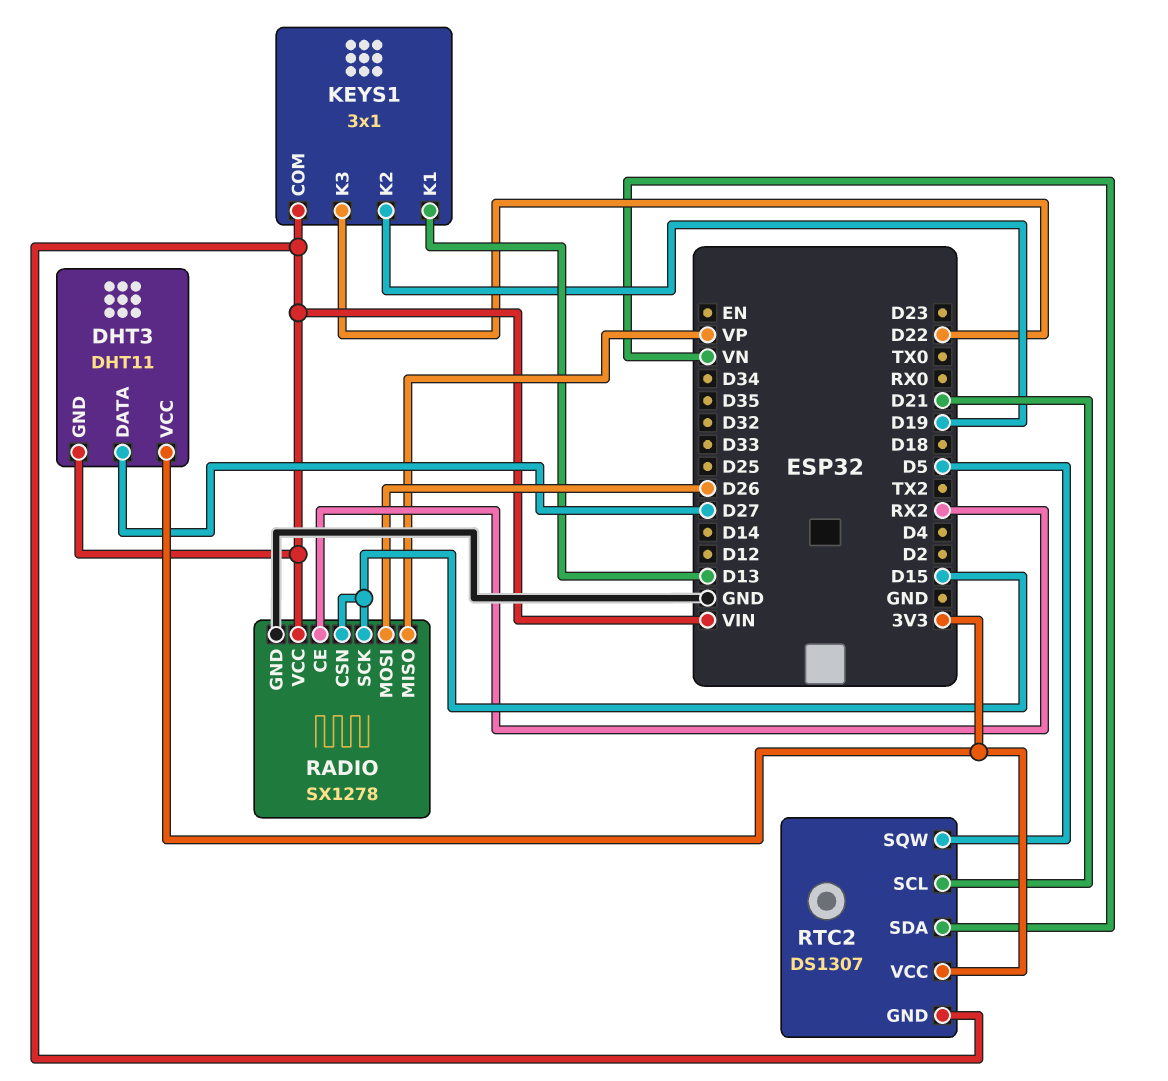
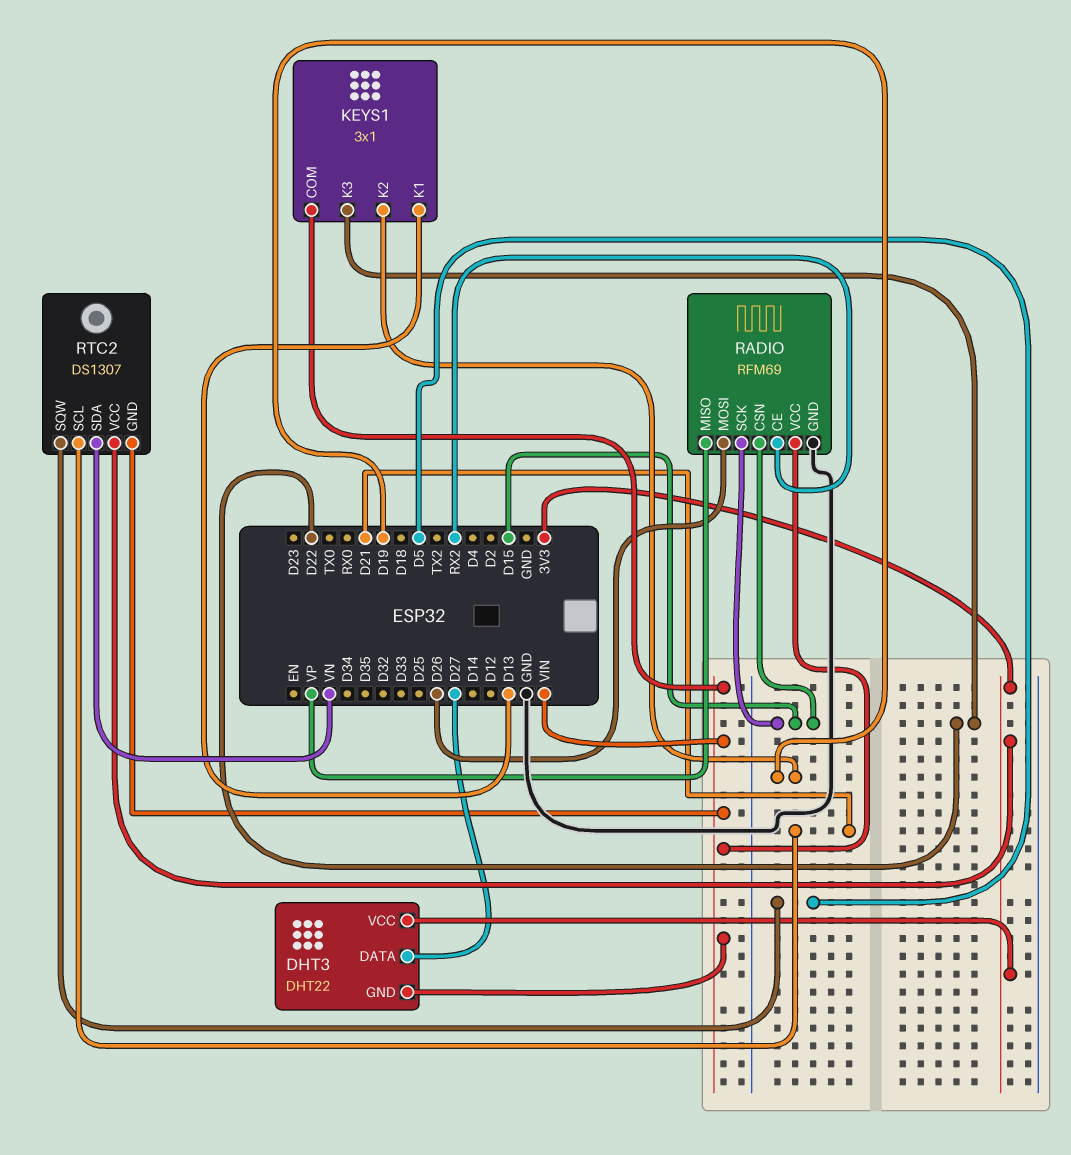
DHT3: DHT11 -> DHT22
RADIO: SX1278 -> RFM69

